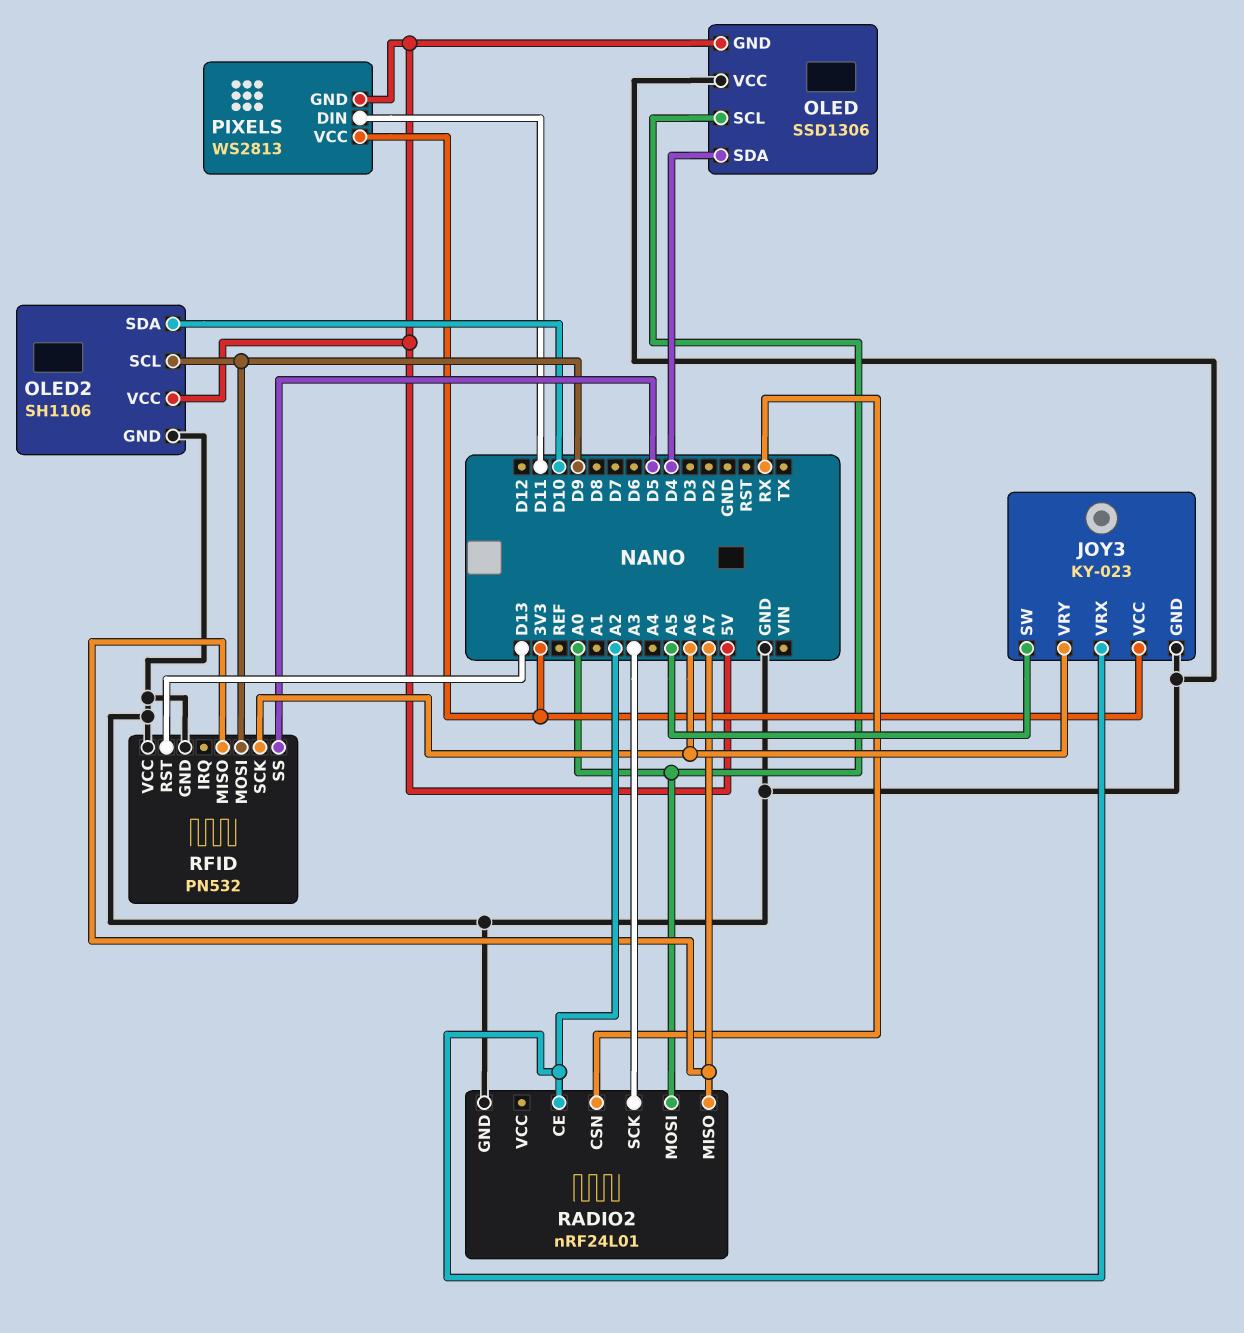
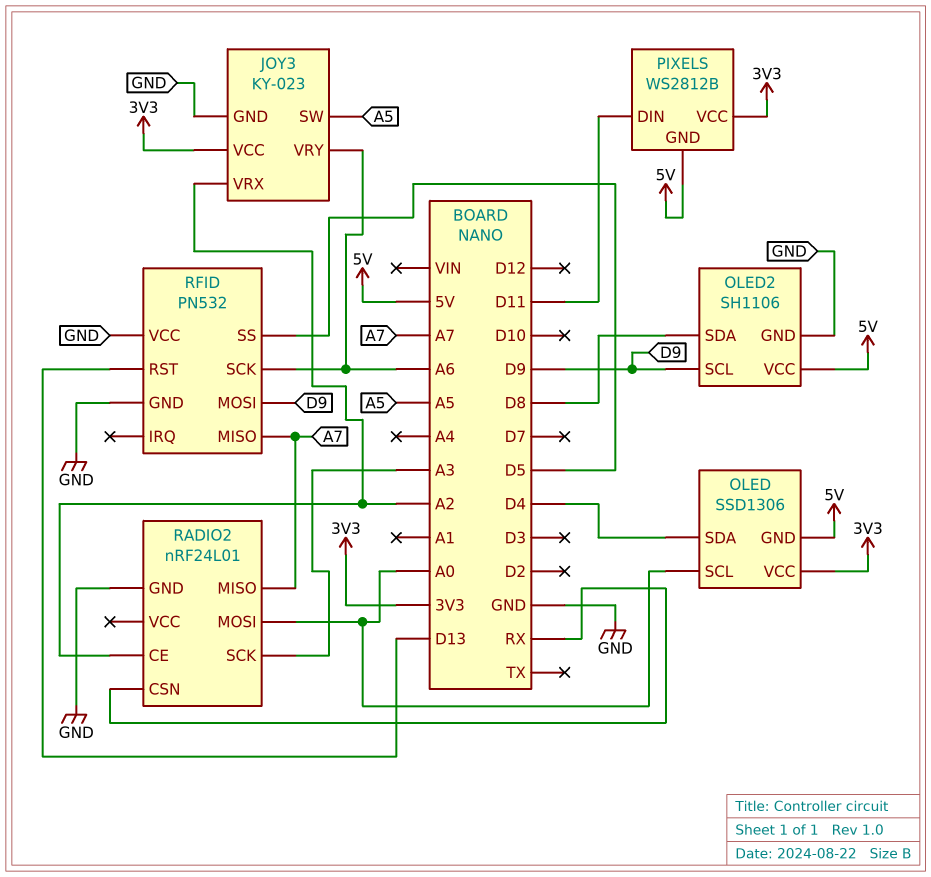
OLED pin VCC: GND -> 3V3
OLED2 pin SDA: D10 -> D8
PIXELS: WS2813 -> WS2812B

